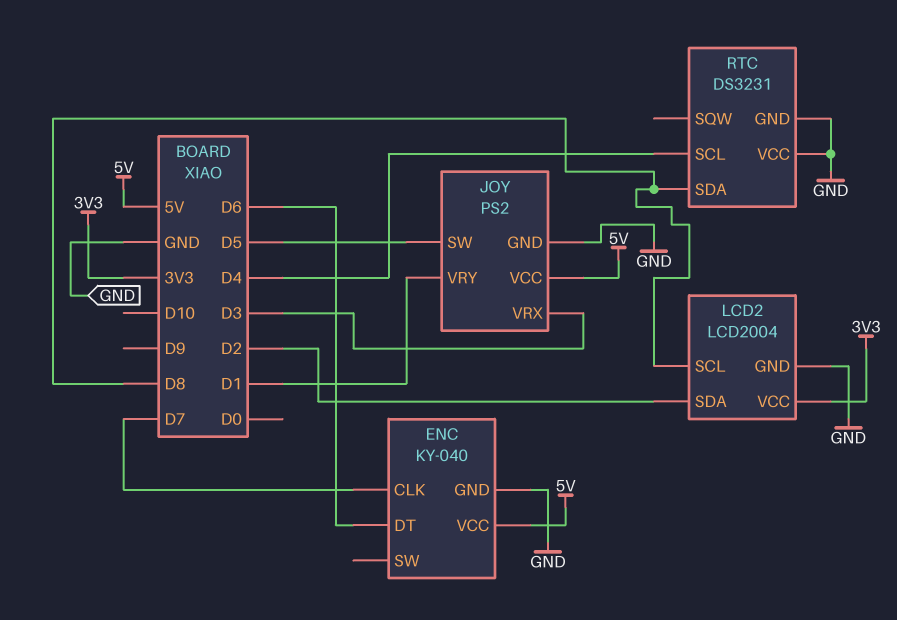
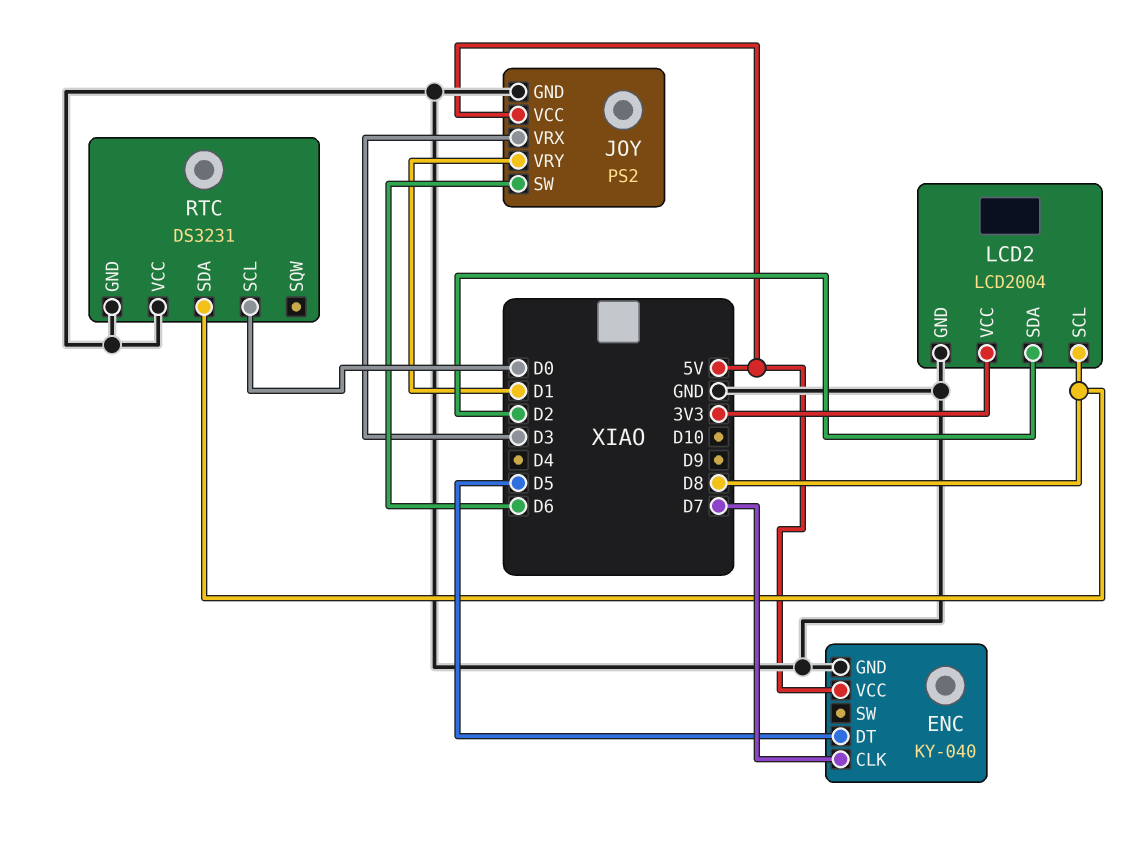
ENC pin DT: D6 -> D5
JOY pin SW: D5 -> D6
RTC pin SCL: D4 -> D0

